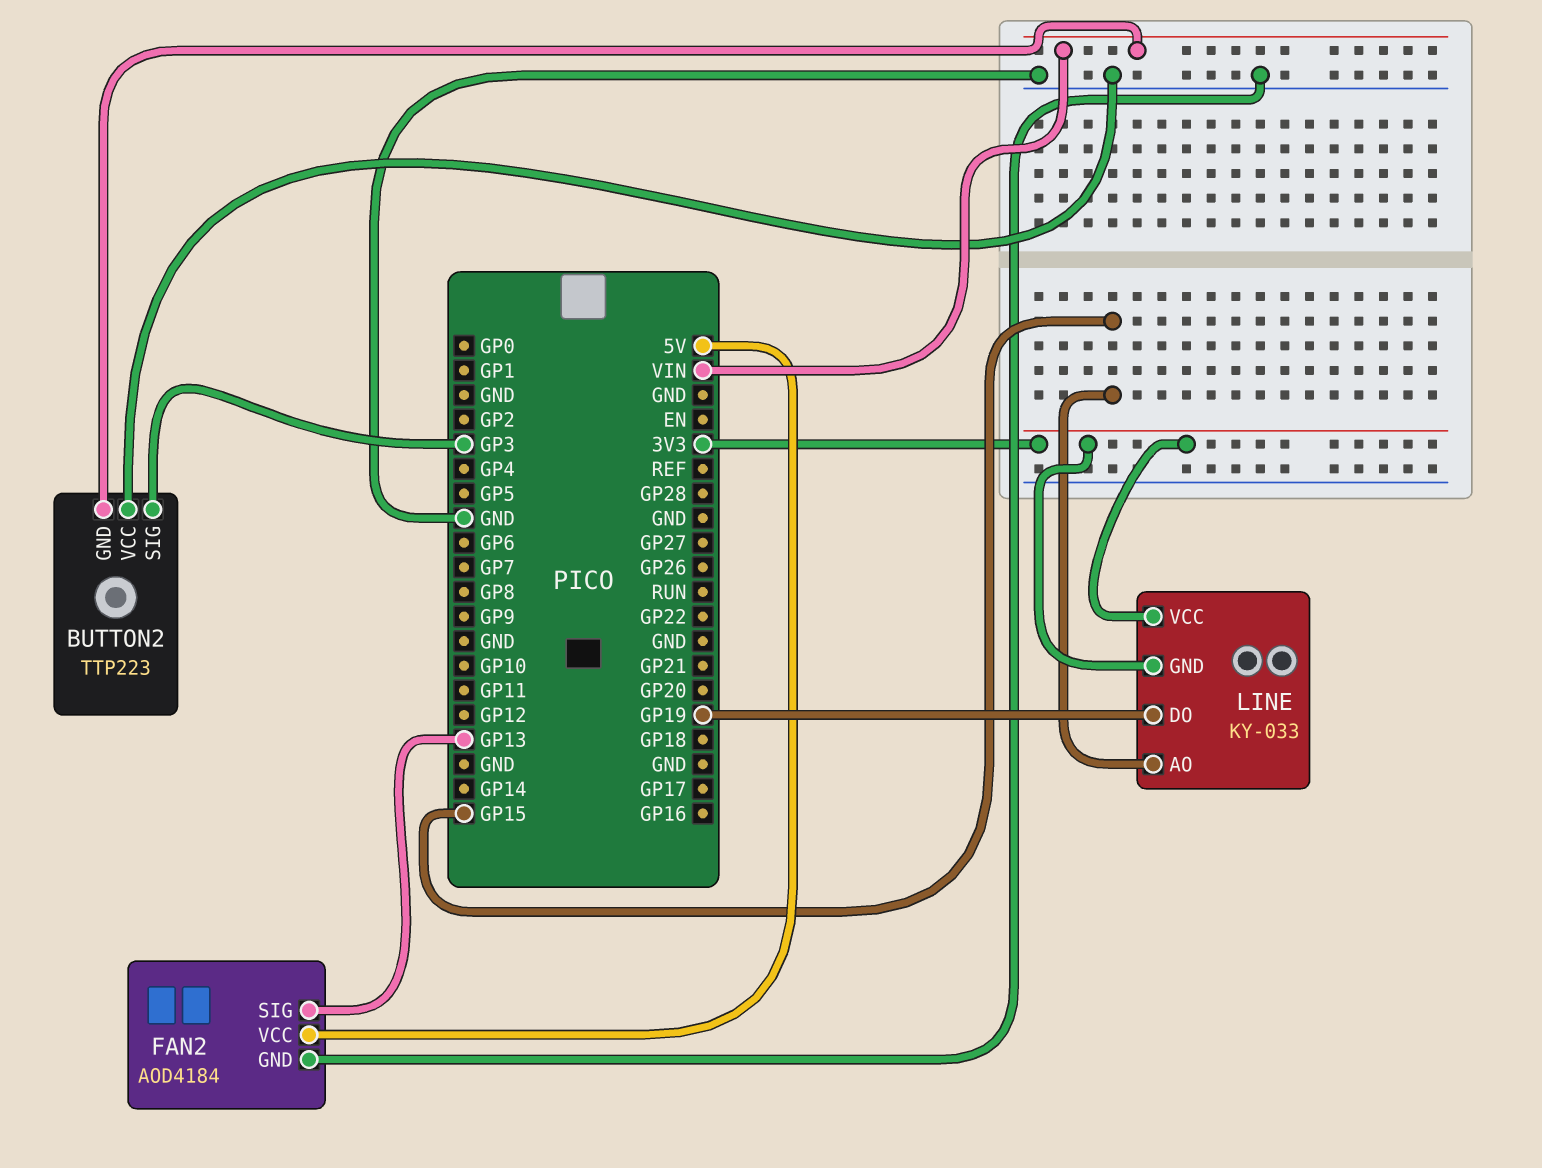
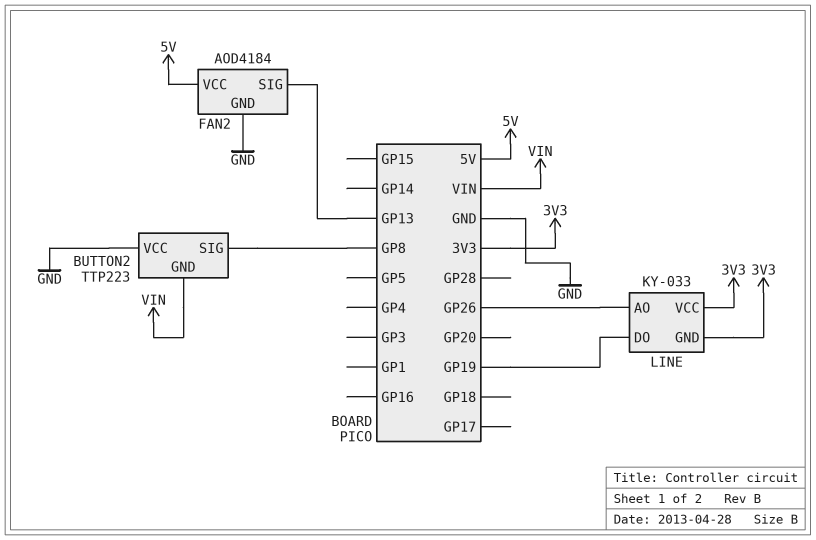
BUTTON2 pin SIG: GP3 -> GP8
LINE pin AO: GP15 -> GP26

